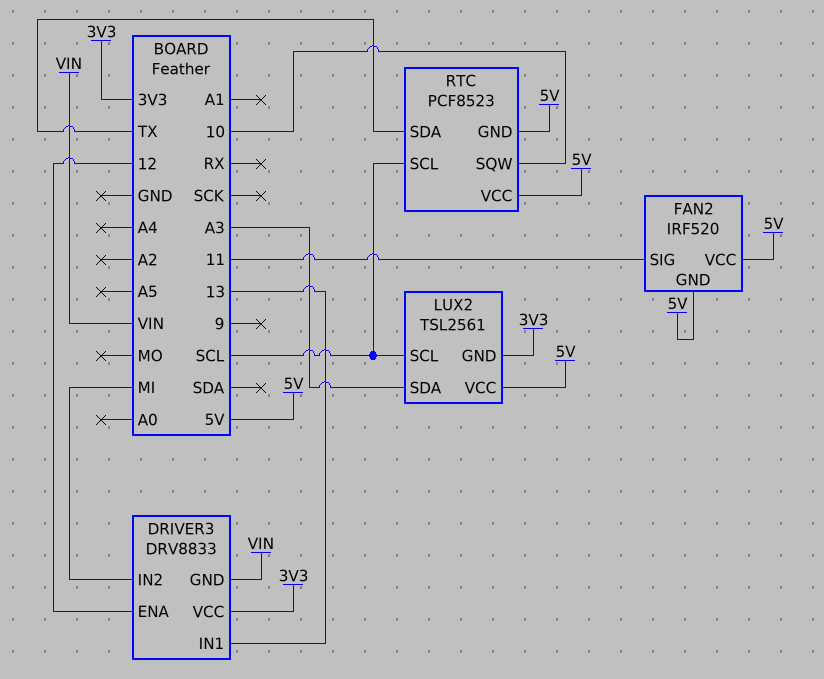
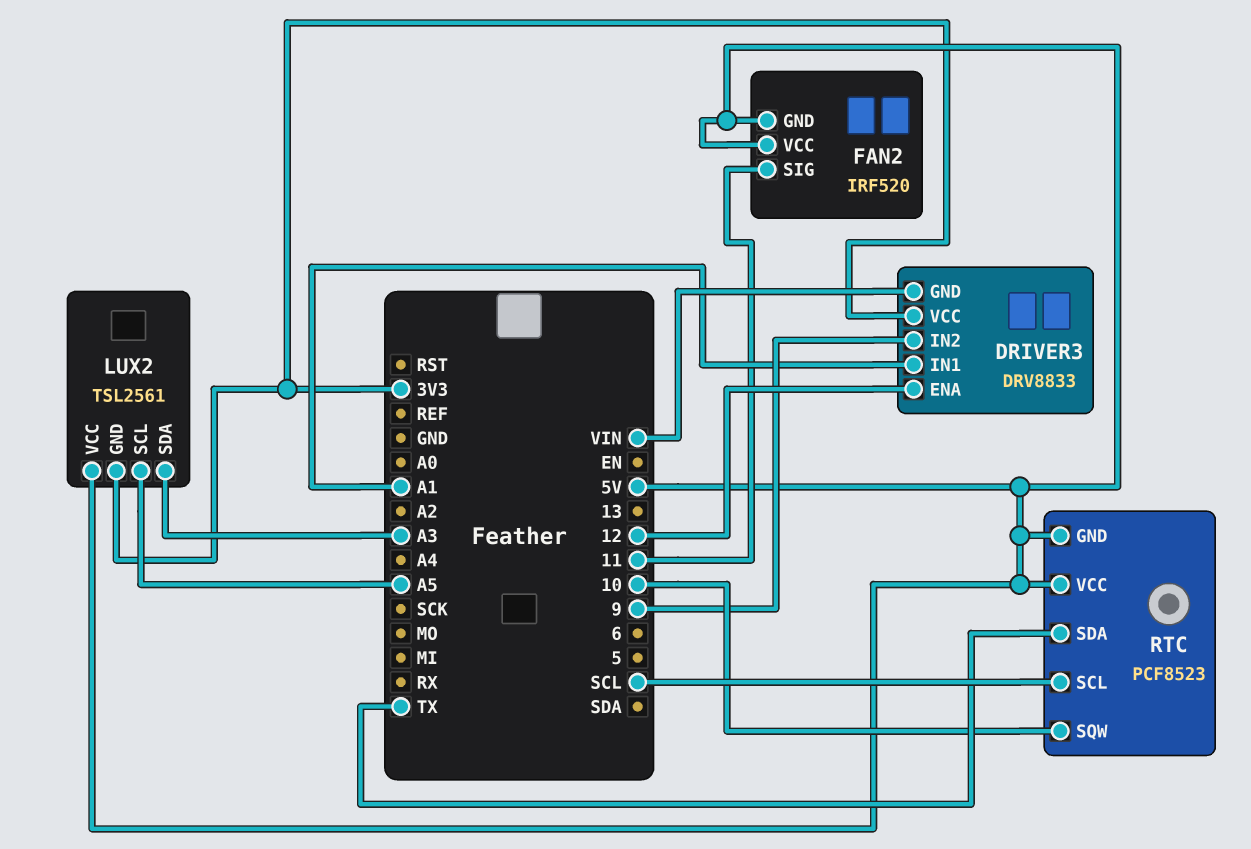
DRIVER3 pin IN1: 13 -> A1
DRIVER3 pin IN2: MI -> 9
LUX2 pin SCL: SCL -> A5

